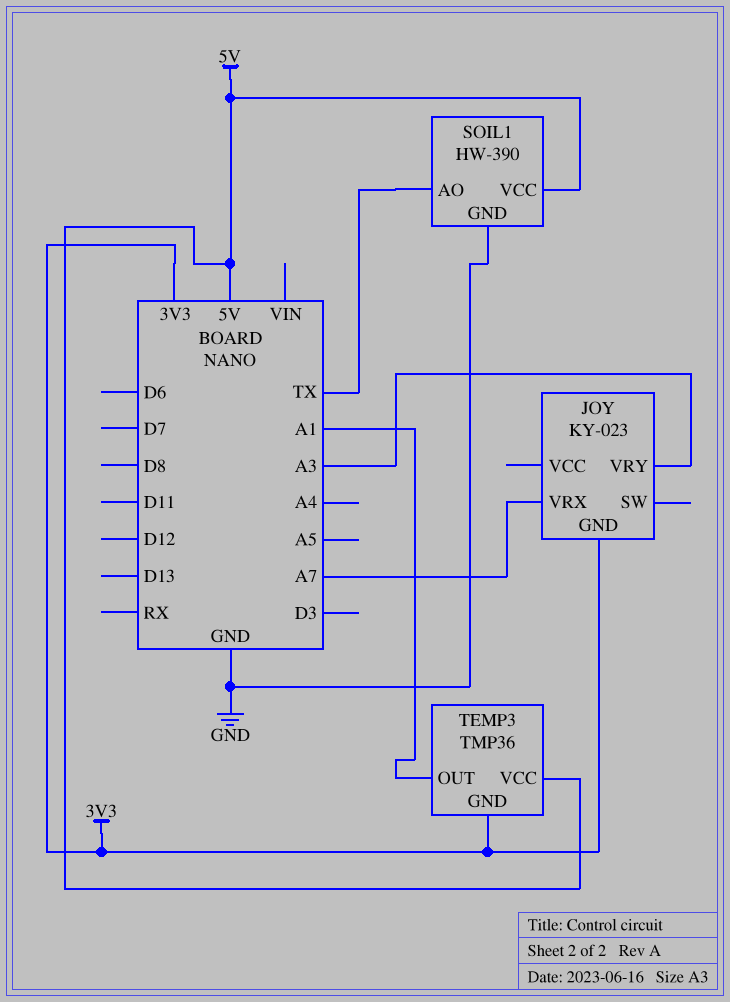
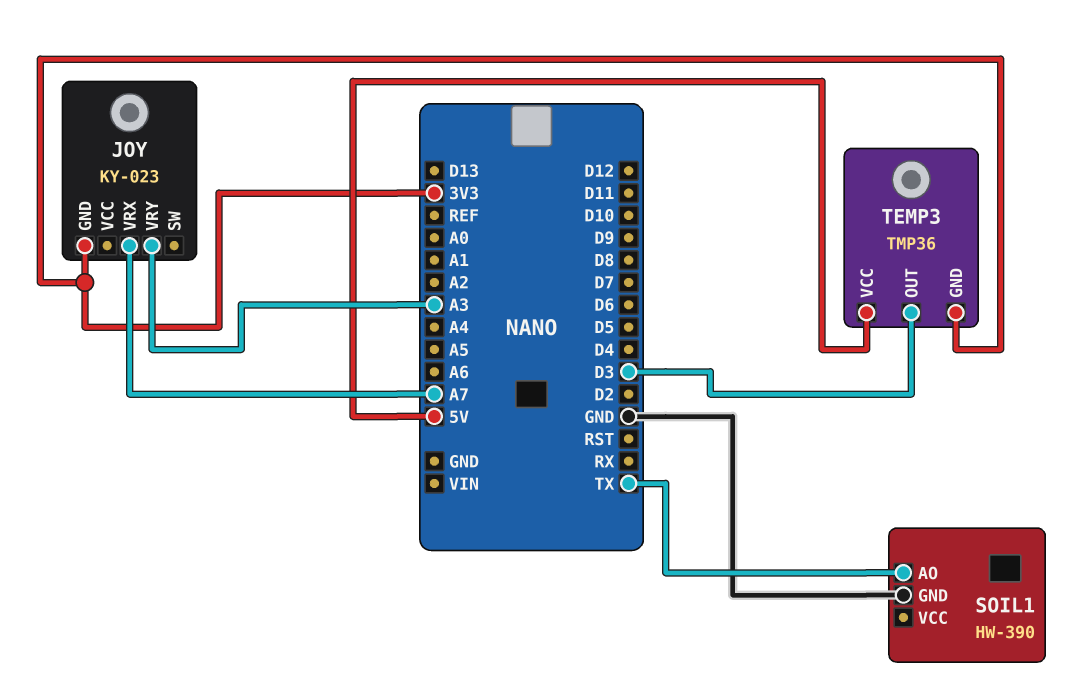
SOIL1 pin VCC: 5V -> none
TEMP3 pin OUT: A1 -> D3

